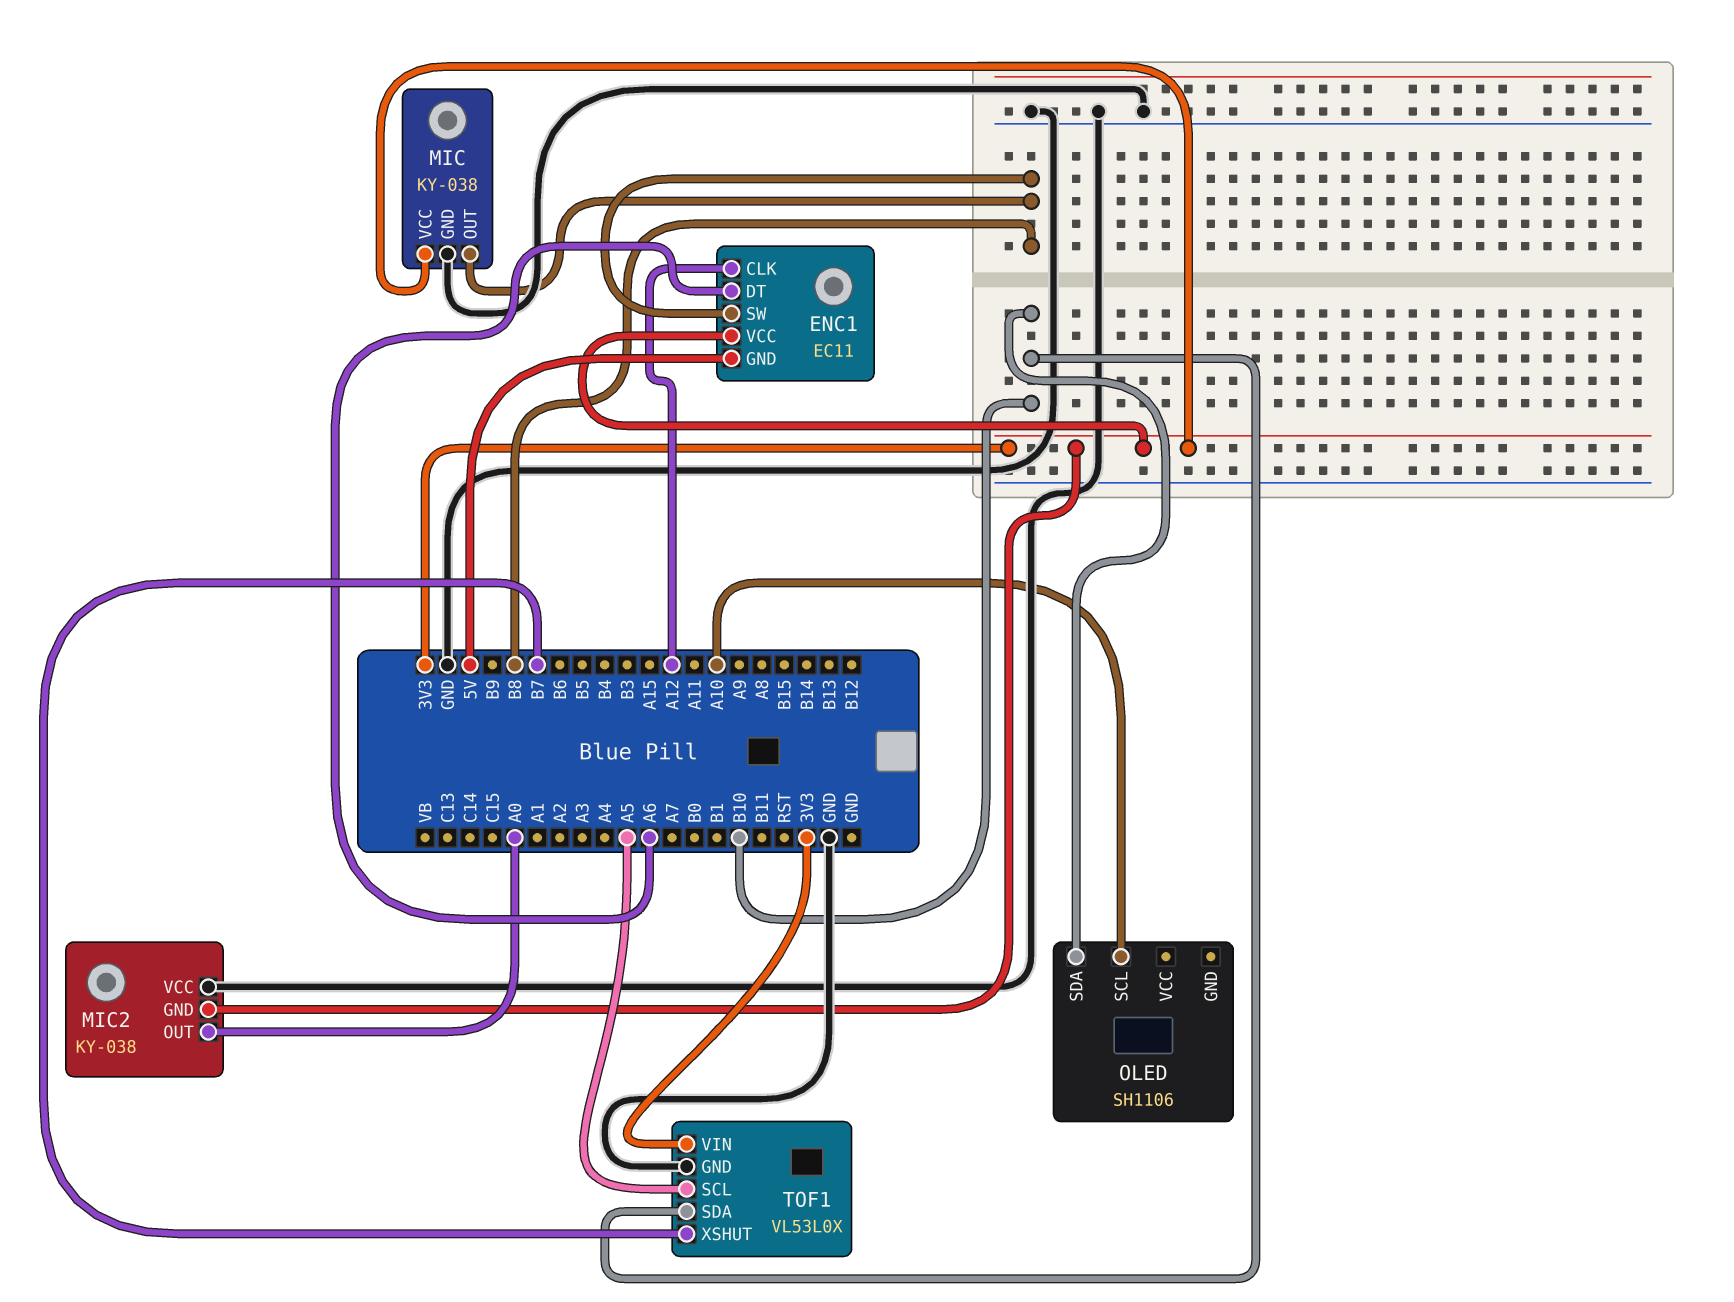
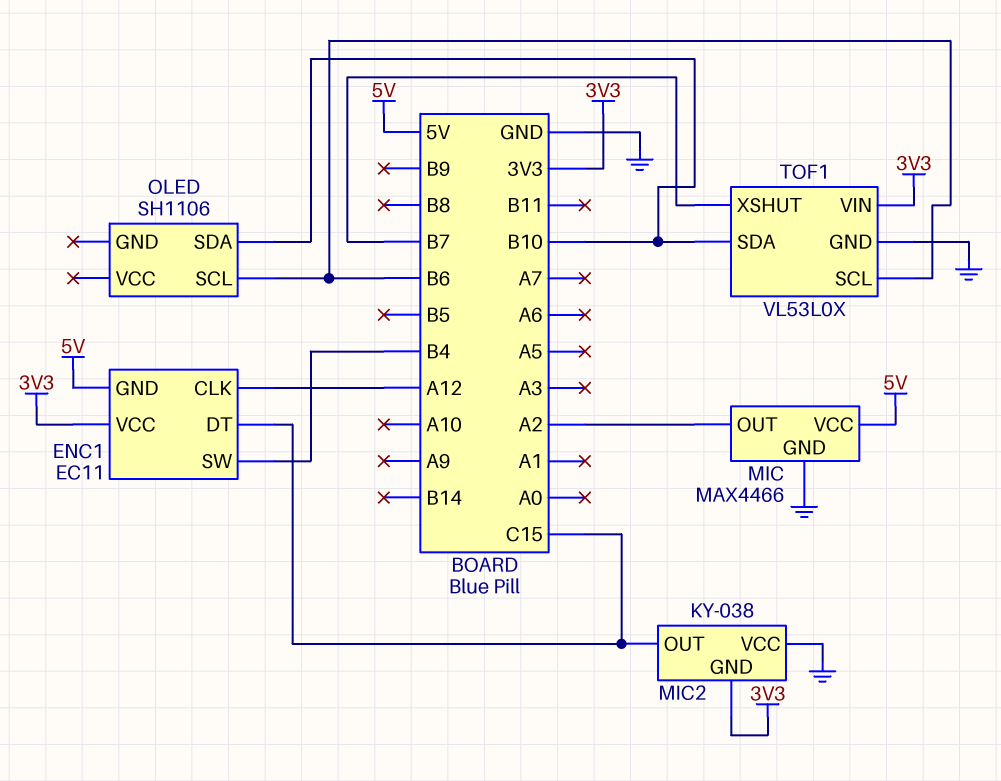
ENC1 pin DT: A6 -> C15
ENC1 pin SW: B8 -> B4
MIC: KY-038 -> MAX4466
MIC pin OUT: B8 -> A2
MIC pin VCC: 3V3 -> 5V
MIC2 pin OUT: A0 -> C15
OLED pin SCL: A10 -> B6
TOF1 pin SCL: A5 -> B6

